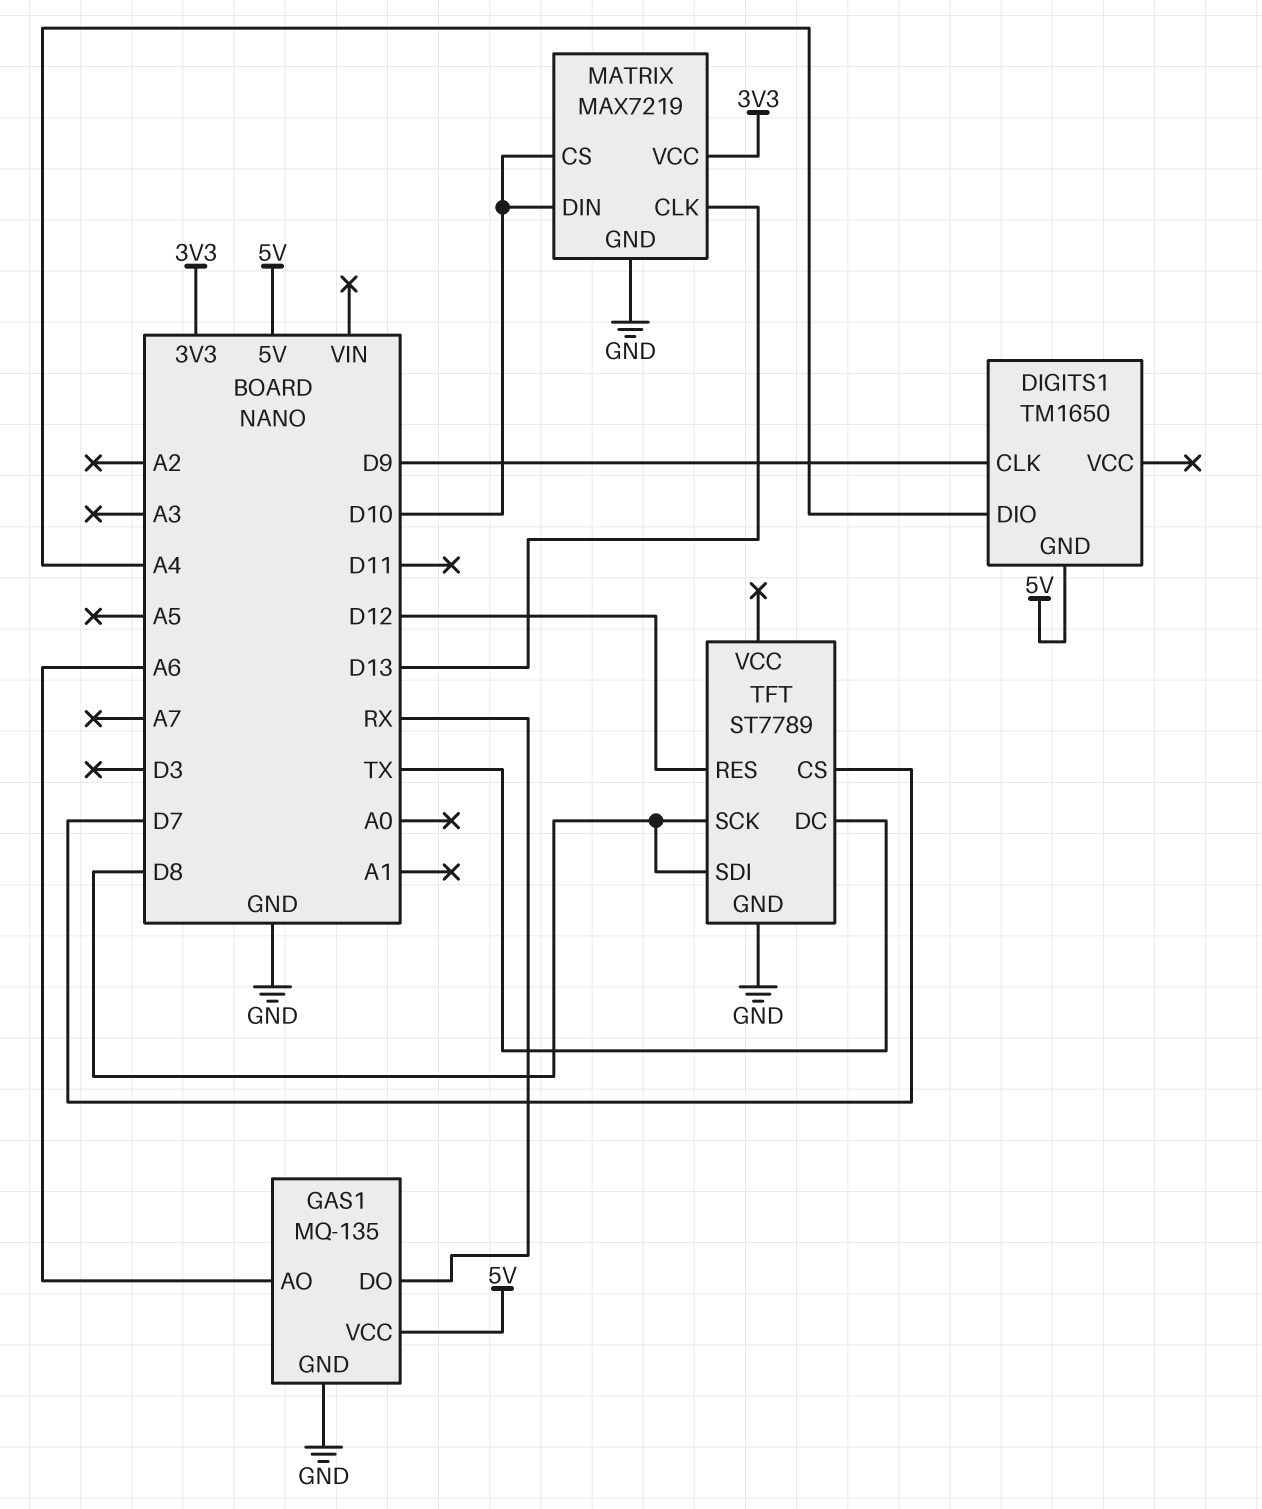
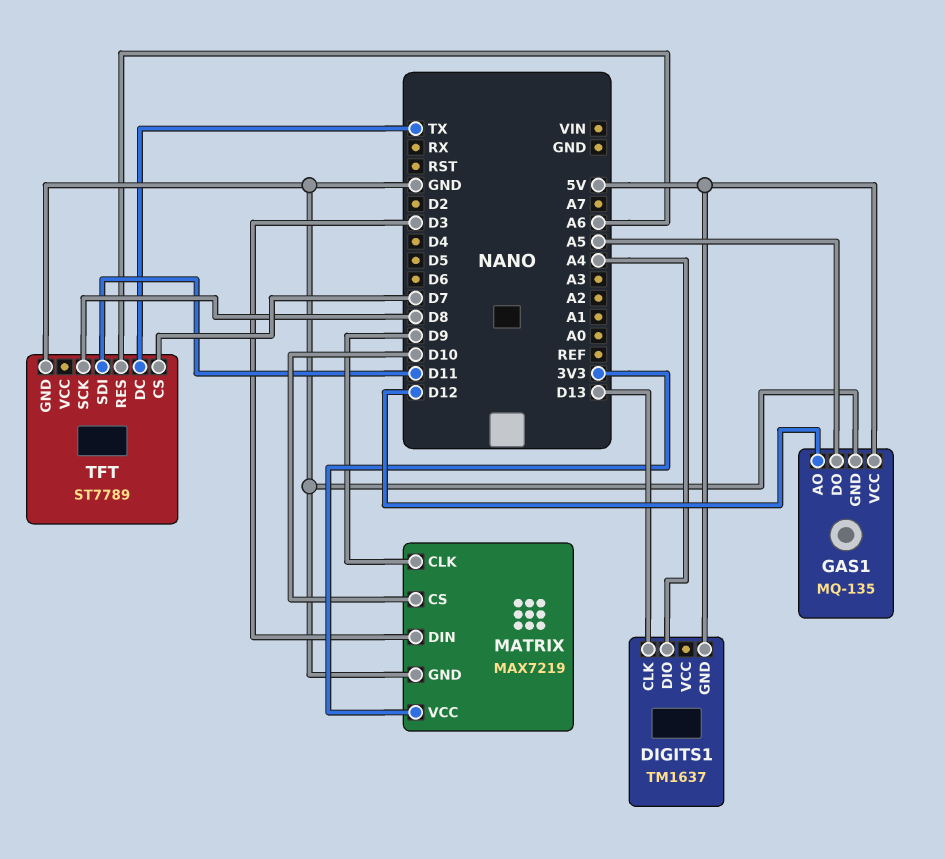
DIGITS1: TM1650 -> TM1637
DIGITS1 pin CLK: D9 -> D13
GAS1 pin AO: A6 -> D12
GAS1 pin DO: RX -> A5
MATRIX pin CLK: D13 -> D9
MATRIX pin DIN: D10 -> D3
TFT pin RES: D12 -> A6
TFT pin SDI: D8 -> D11

